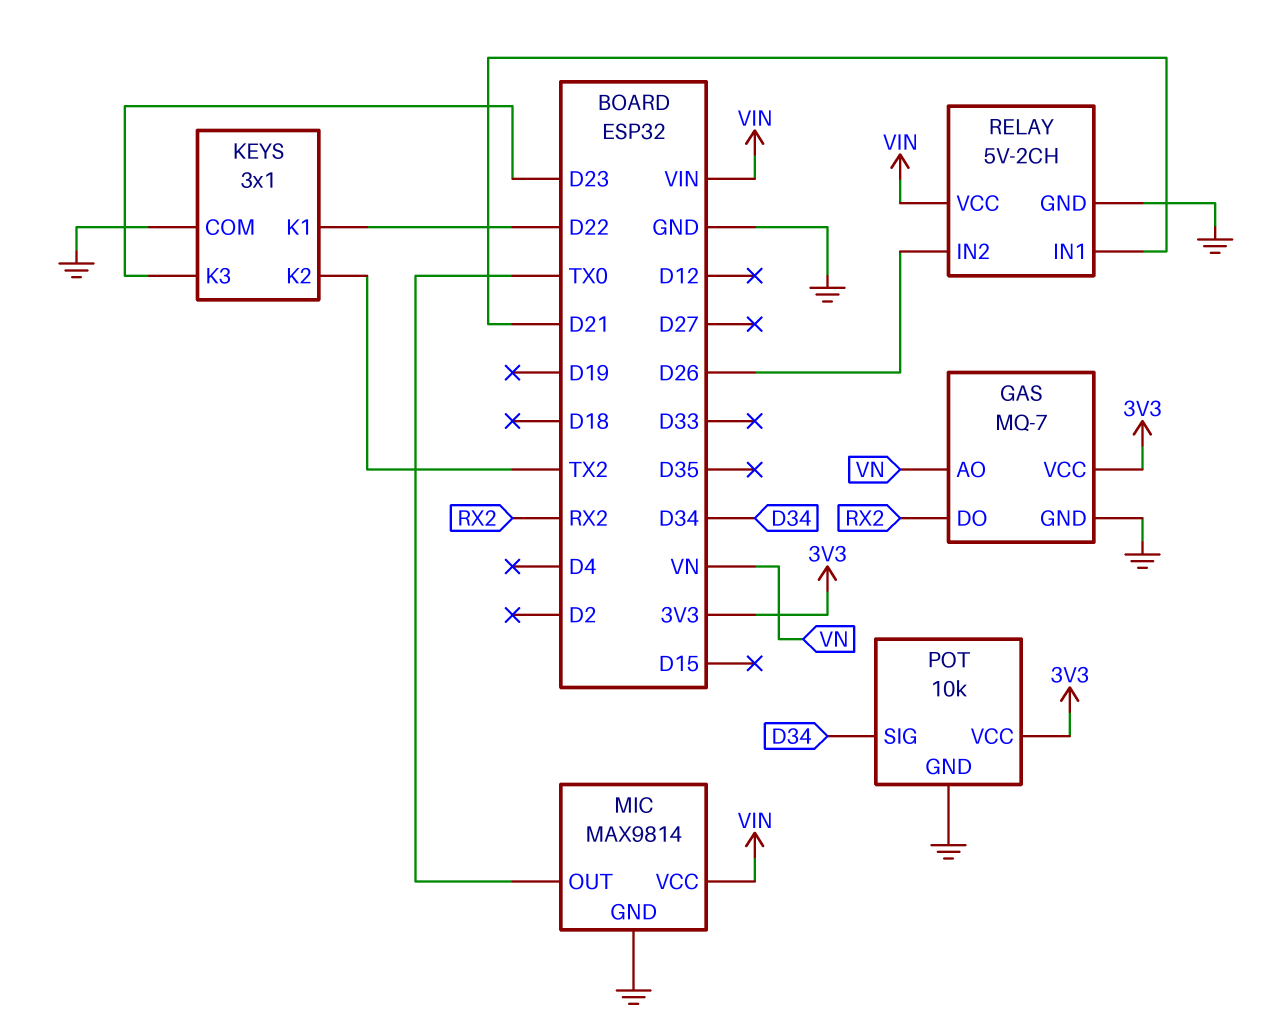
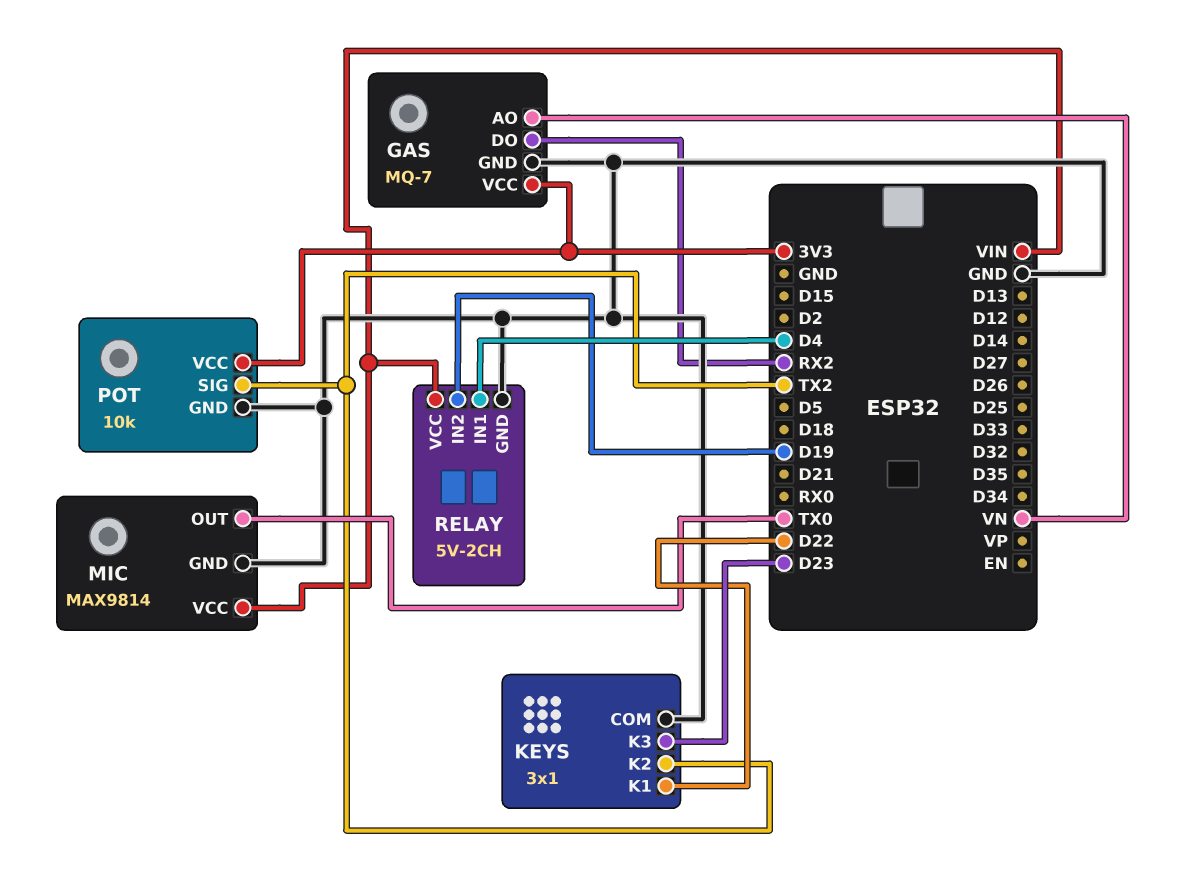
POT pin SIG: D34 -> TX2
RELAY pin IN1: D21 -> D4
RELAY pin IN2: D26 -> D19

